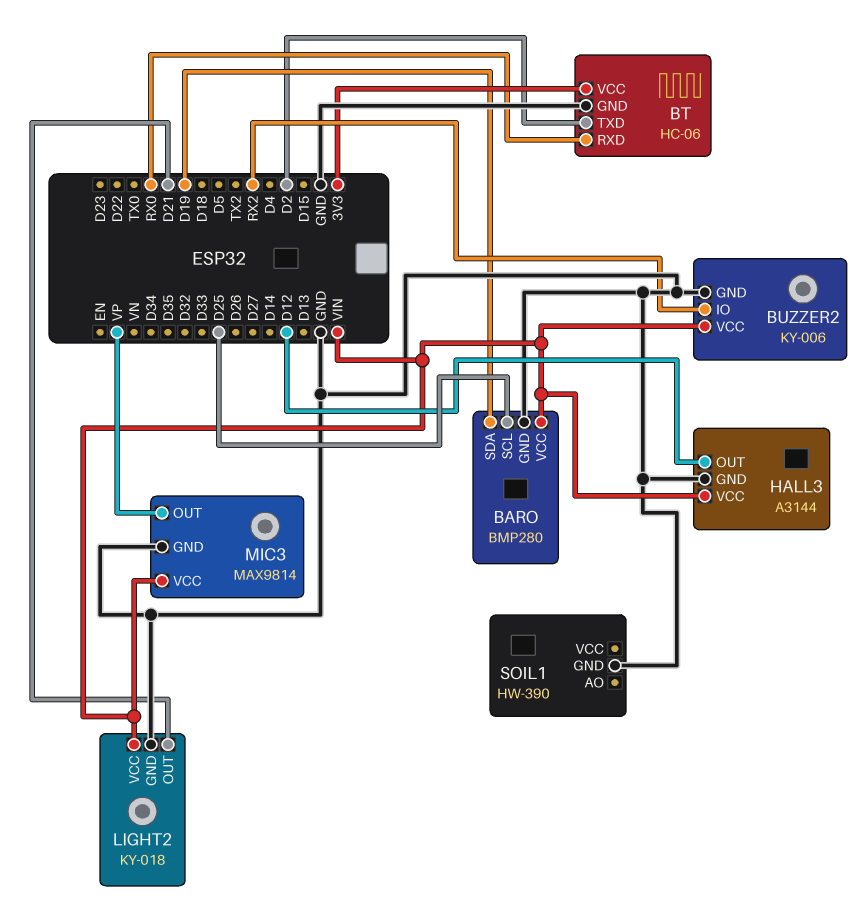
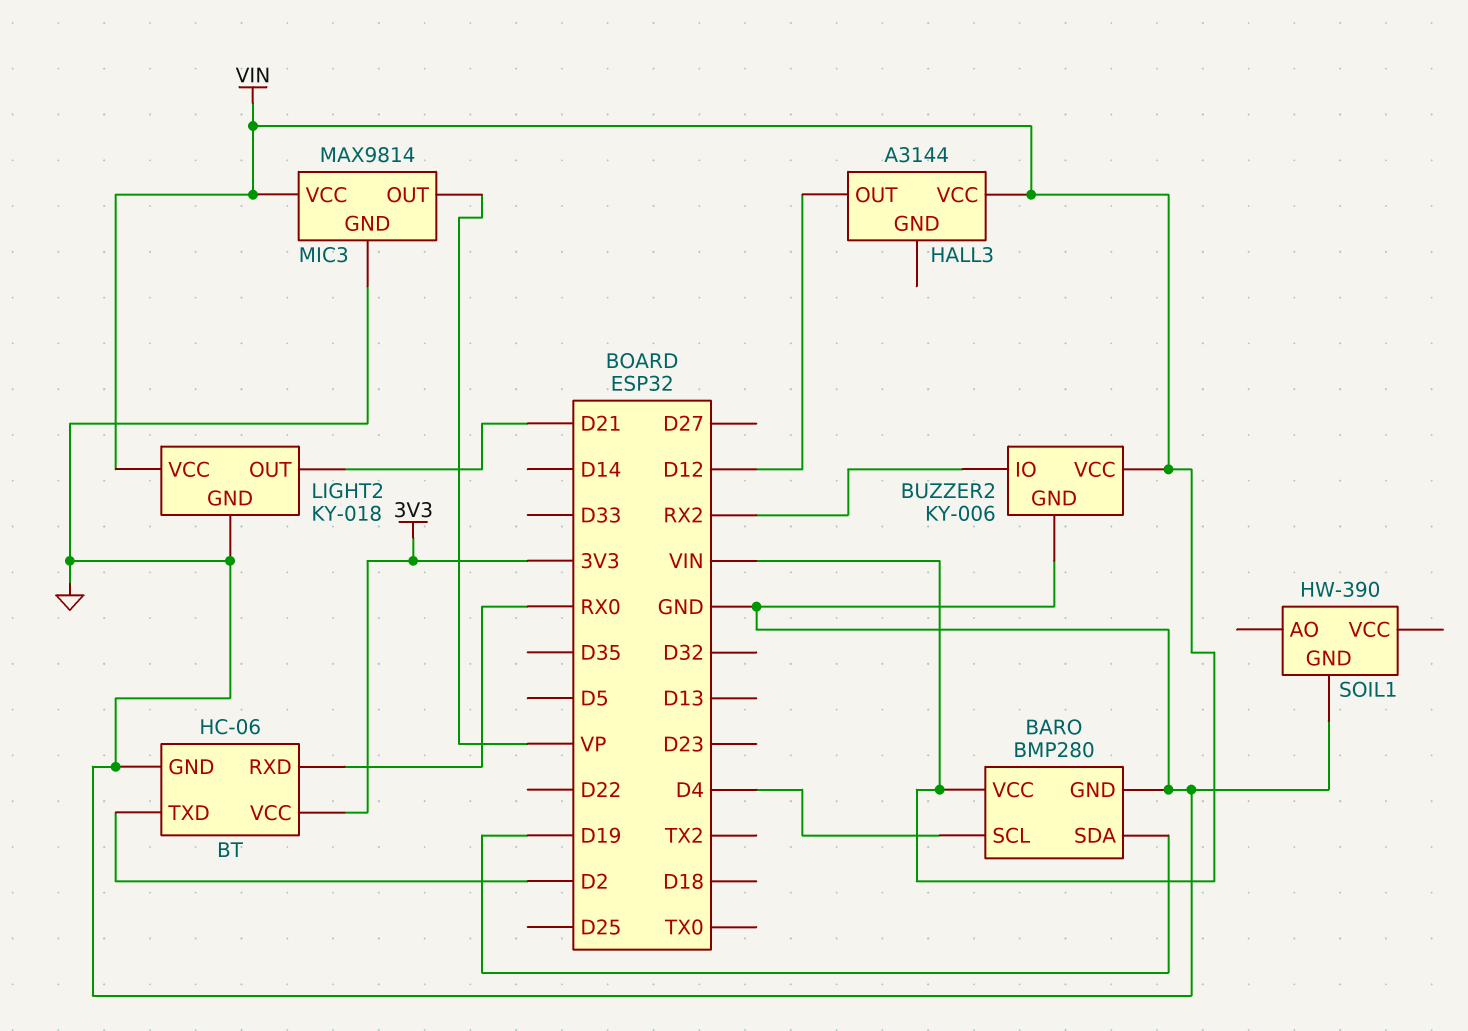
BARO pin SCL: D25 -> D4
HALL3 pin GND: GND -> none

